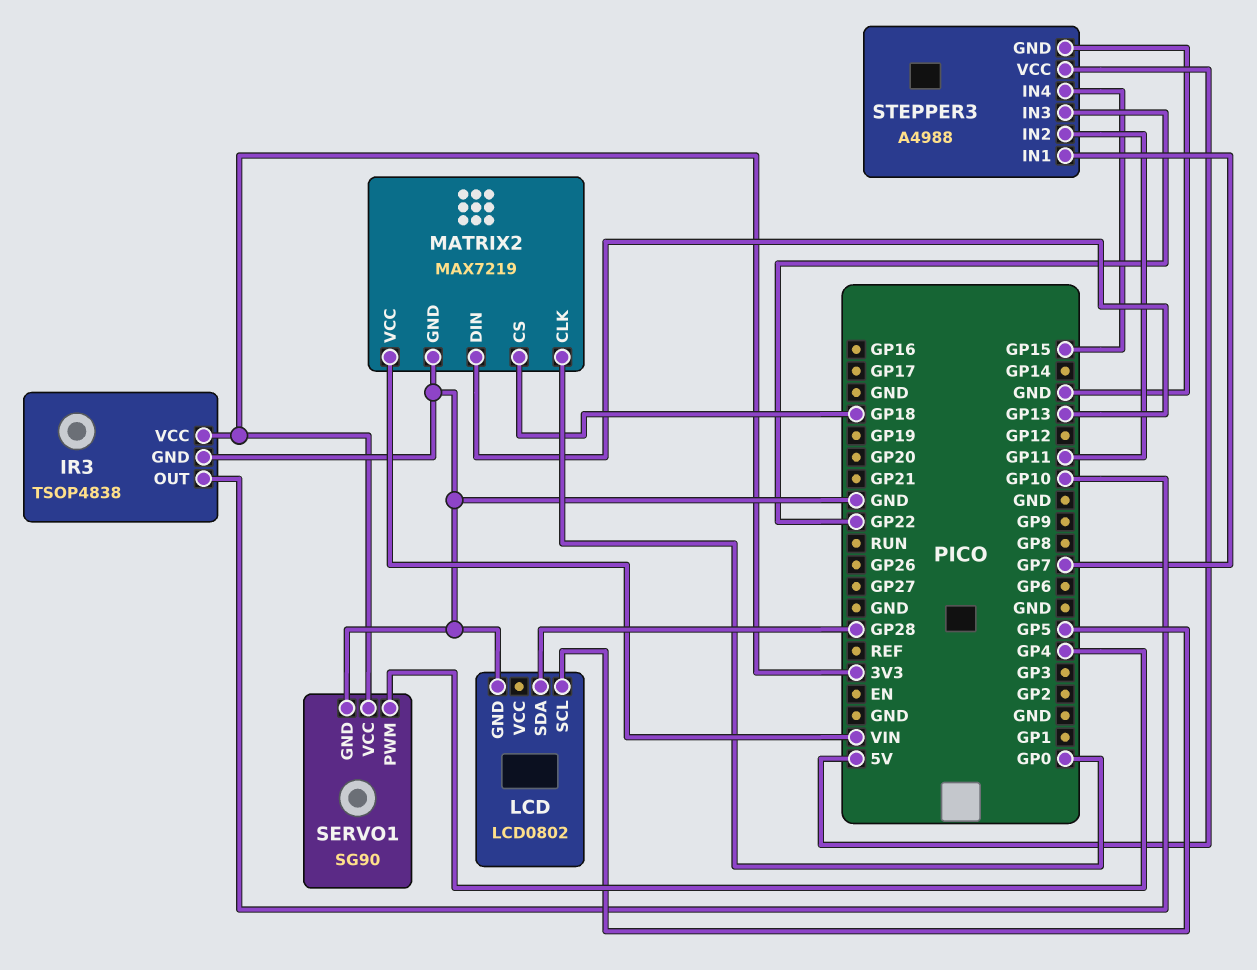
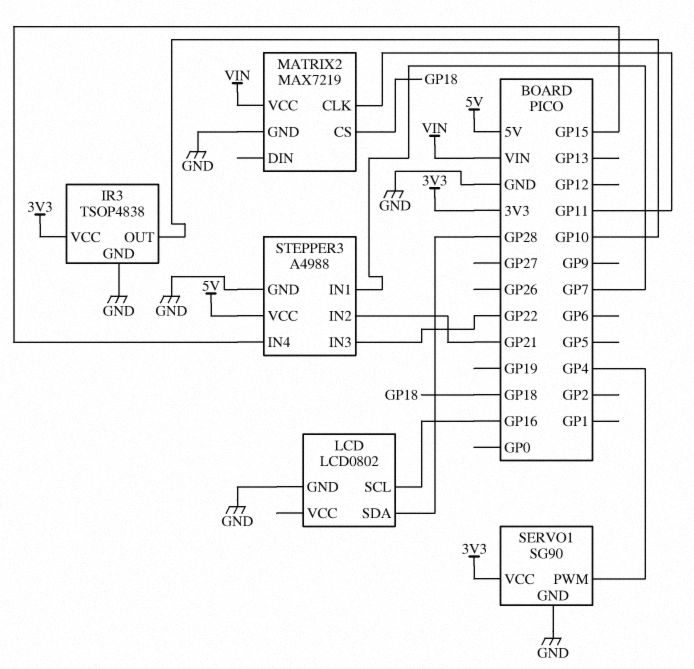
LCD pin SCL: GP5 -> GP16
MATRIX2 pin CLK: GP0 -> GP11
MATRIX2 pin DIN: GP13 -> none
STEPPER3 pin IN2: GP11 -> GP21

